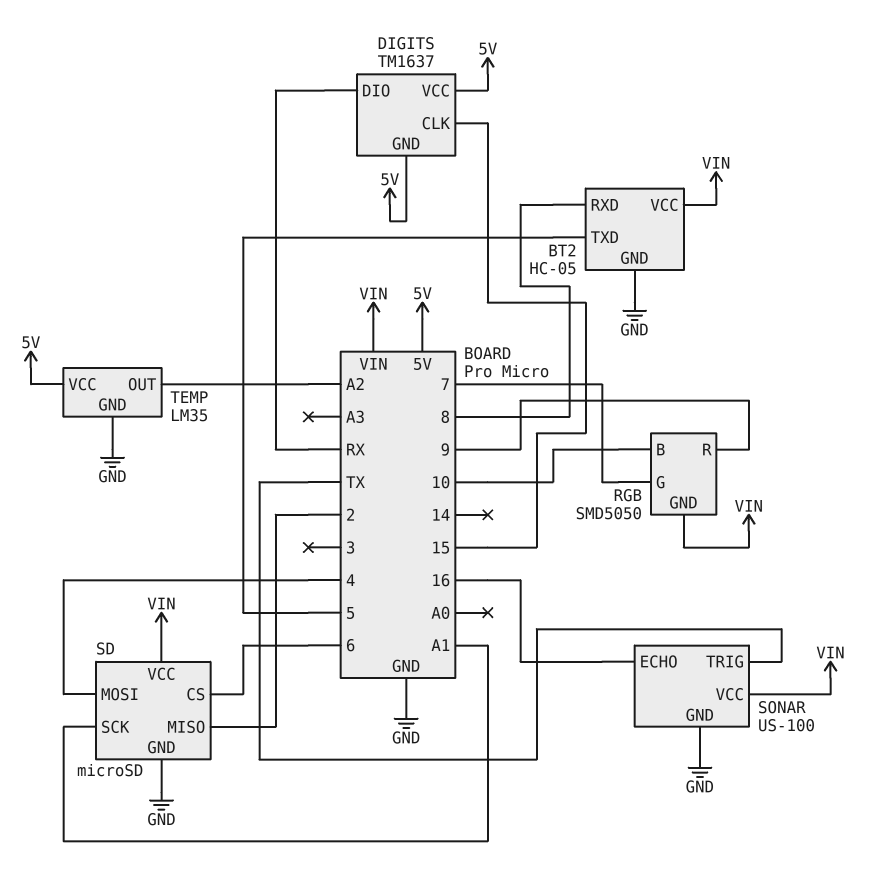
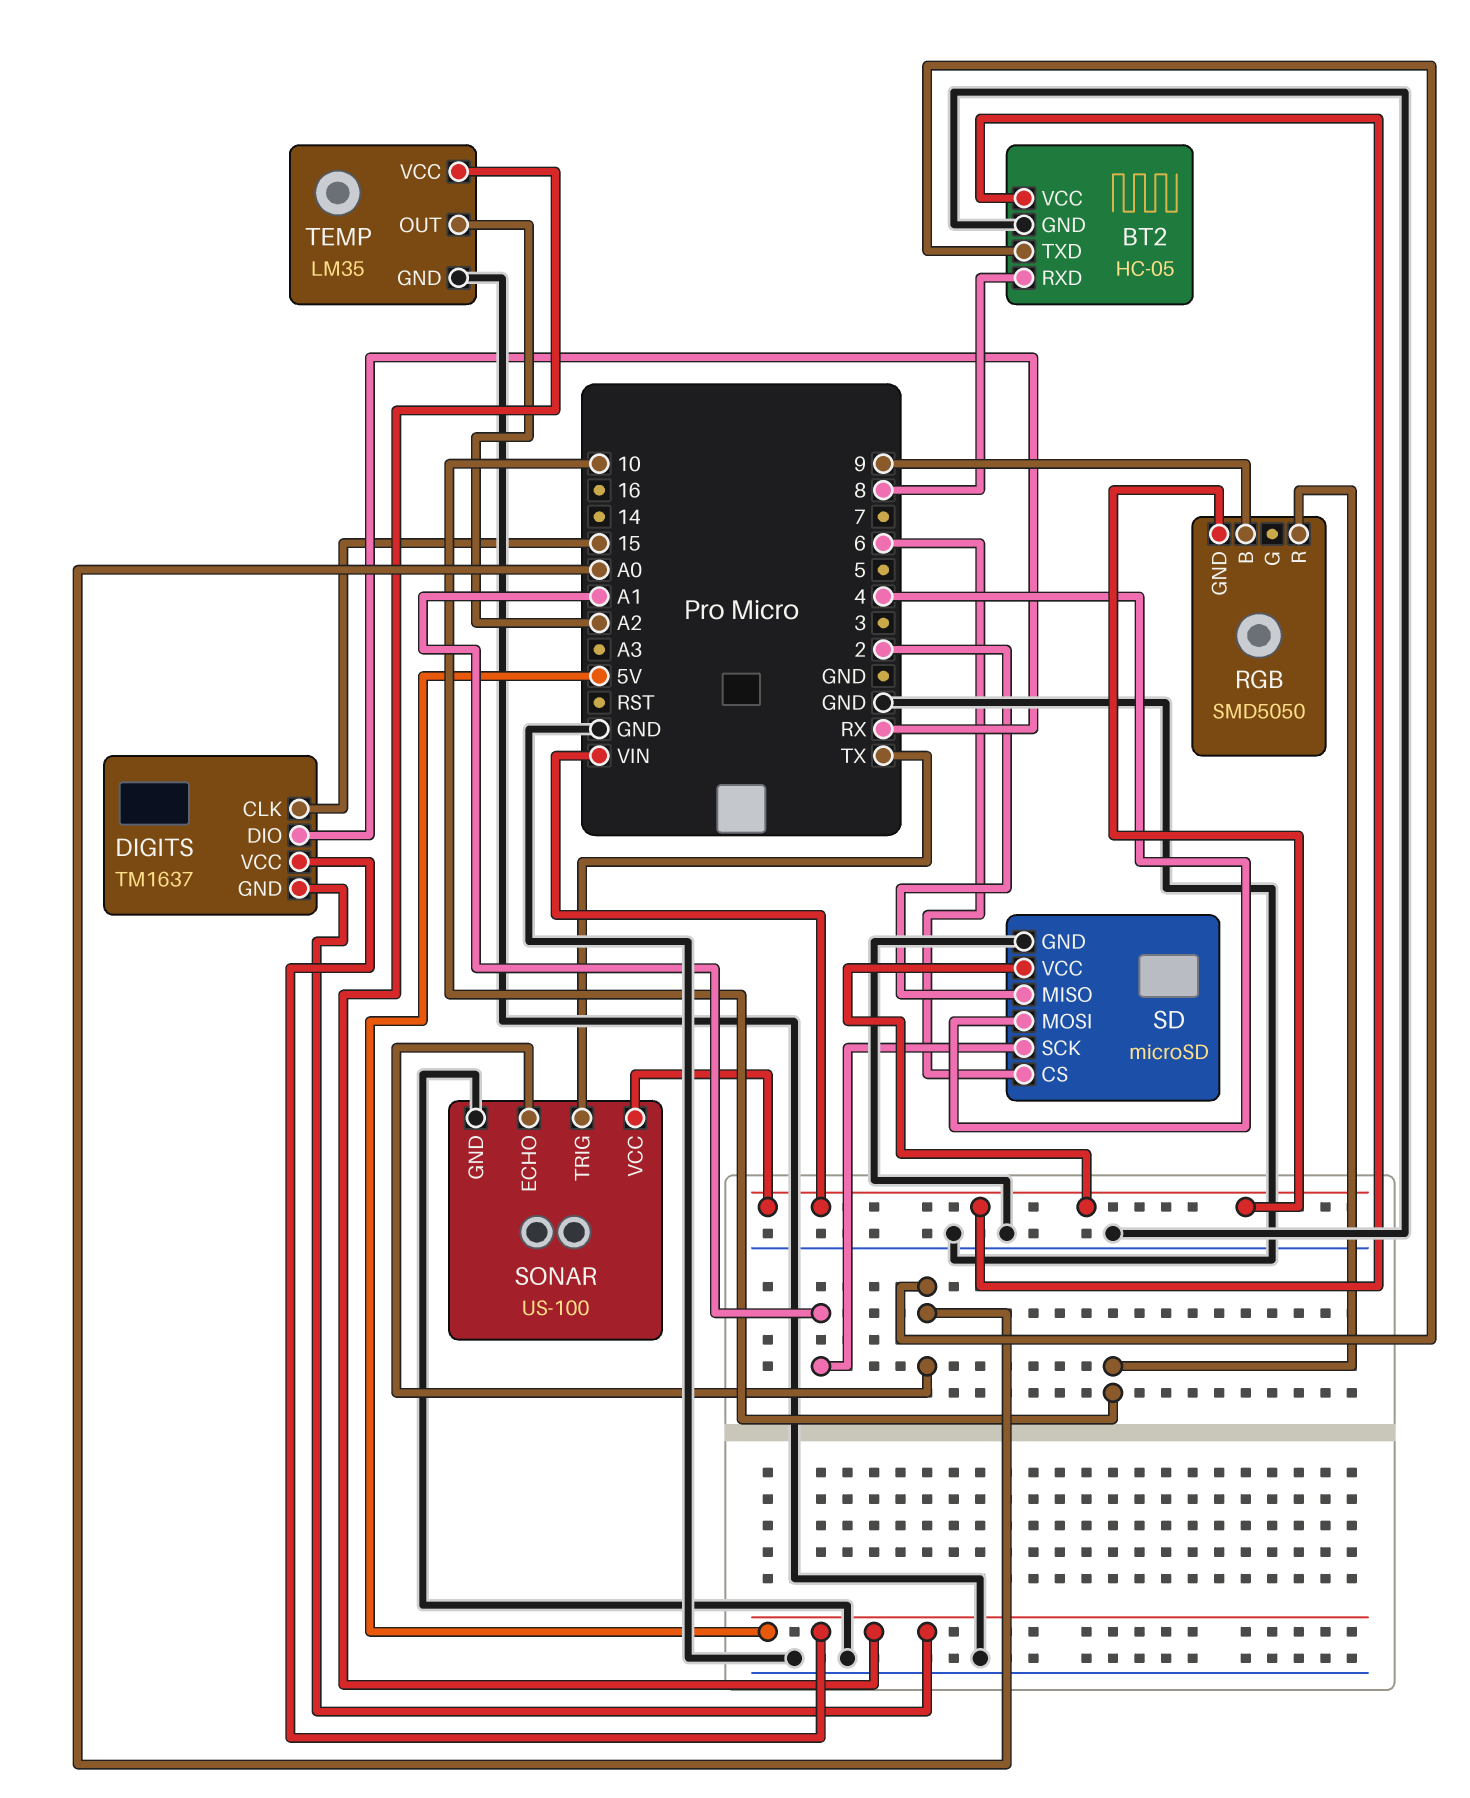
BT2 pin TXD: 5 -> A0
RGB pin B: 10 -> 9
RGB pin G: 7 -> none
RGB pin R: 9 -> 10
SONAR pin ECHO: 16 -> A0

